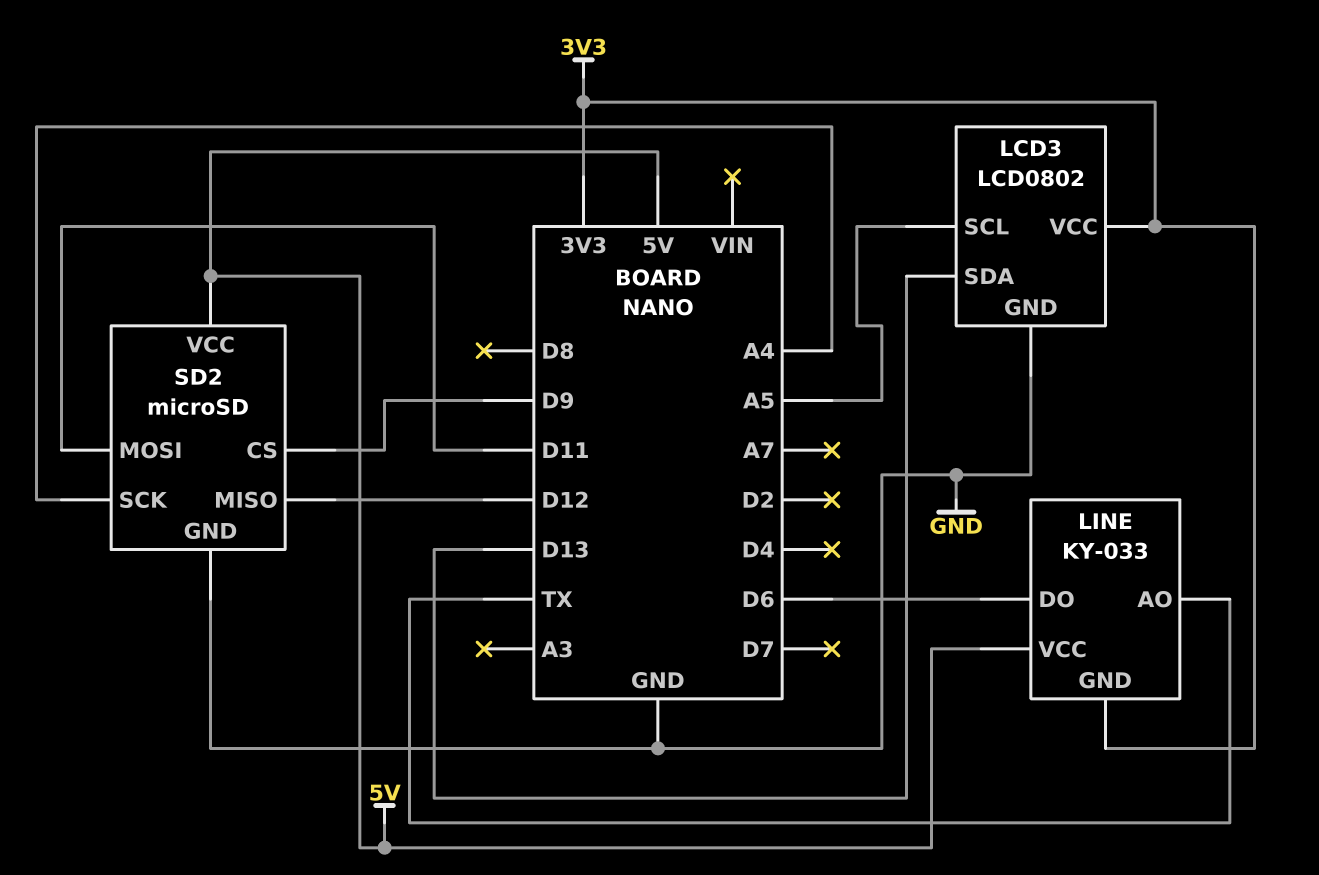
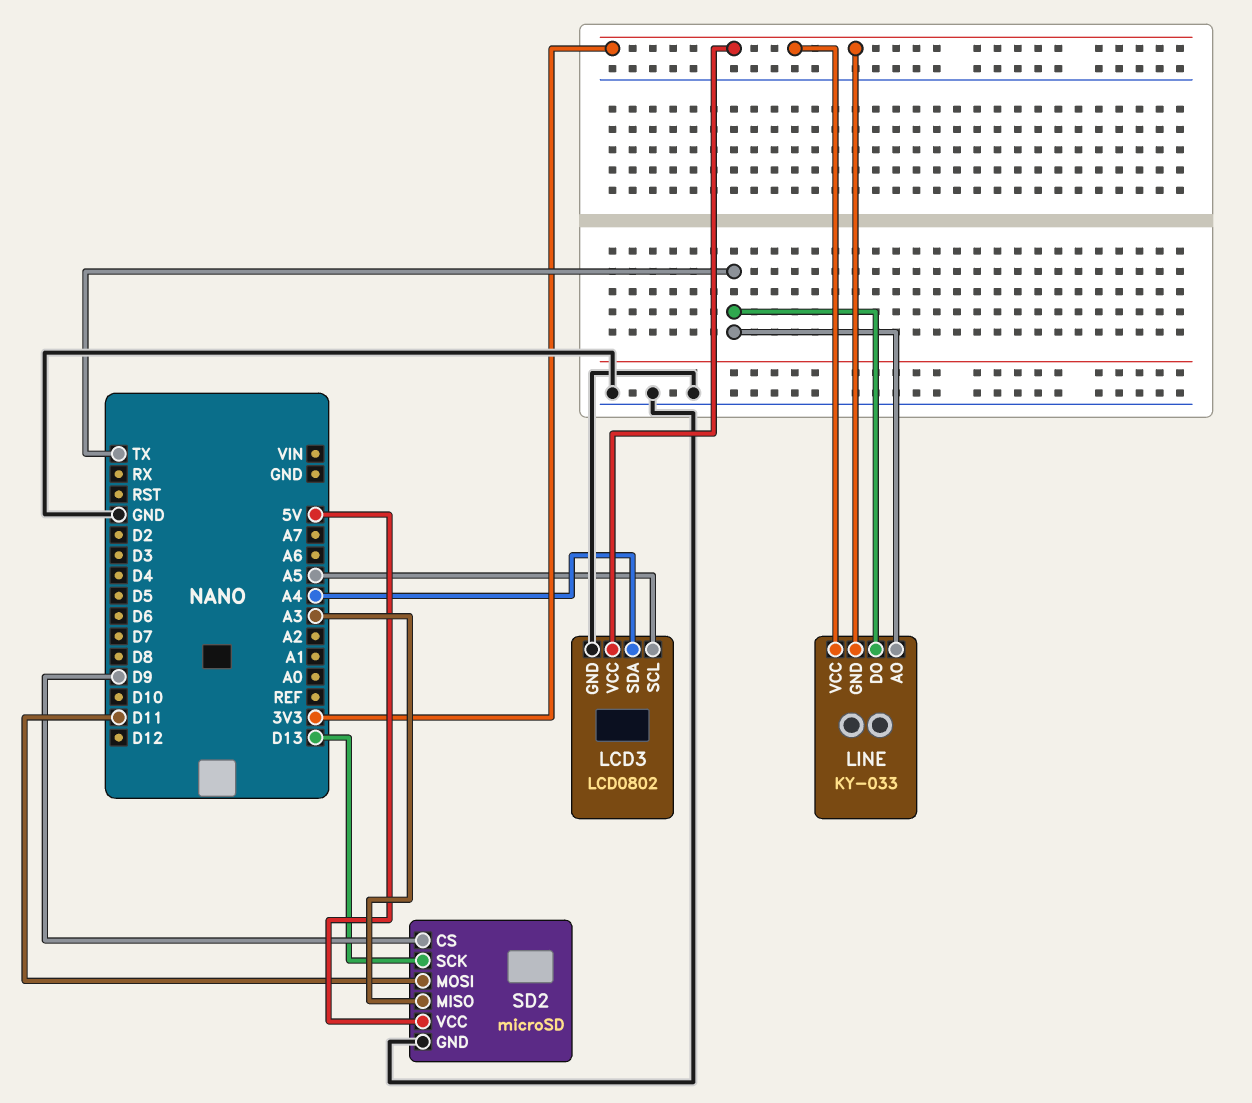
LCD3 pin SDA: D13 -> A4
LINE pin DO: D6 -> TX
LINE pin VCC: 5V -> 3V3
SD2 pin MISO: D12 -> A3
SD2 pin SCK: A4 -> D13

